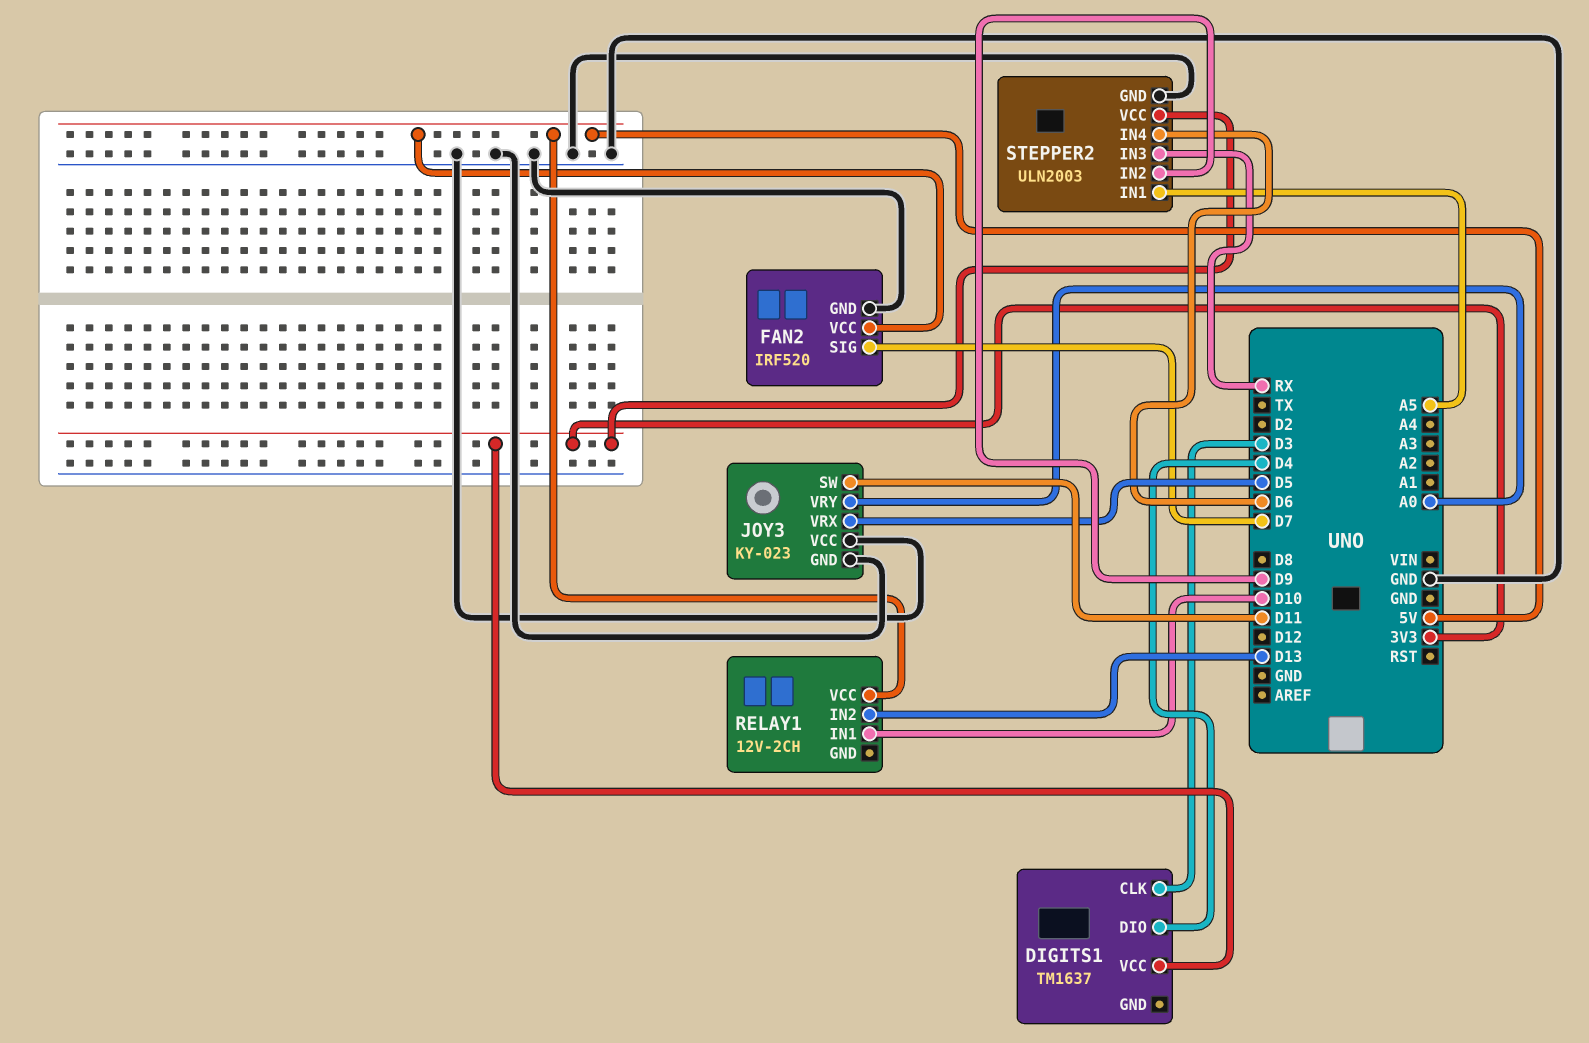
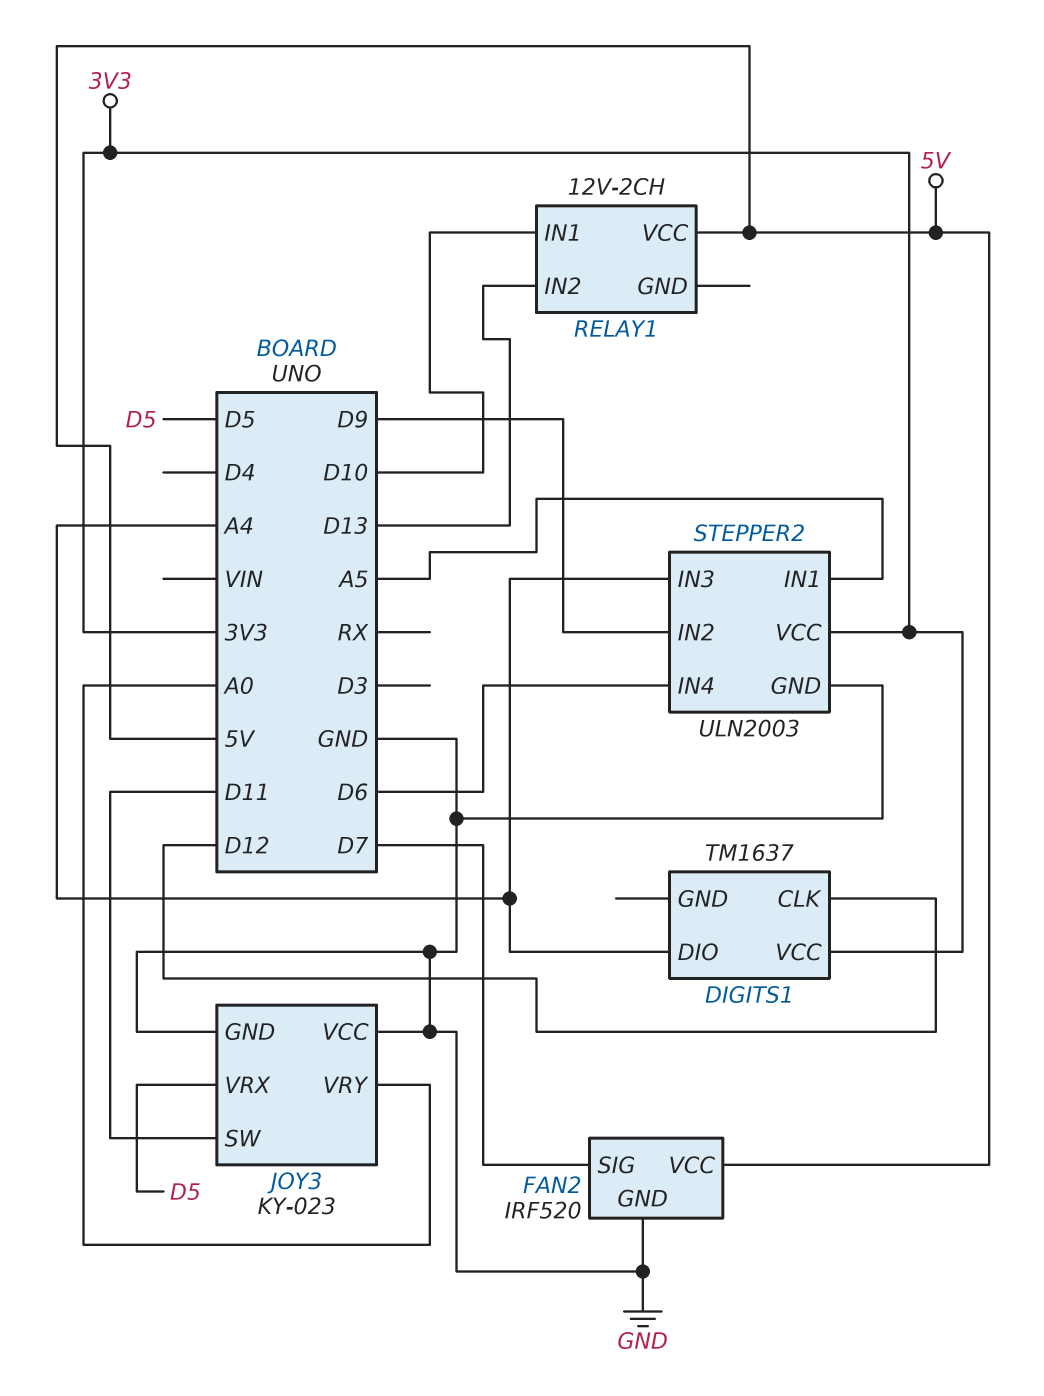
DIGITS1 pin CLK: D3 -> D12
DIGITS1 pin DIO: D4 -> A4
STEPPER2 pin IN3: RX -> A4

